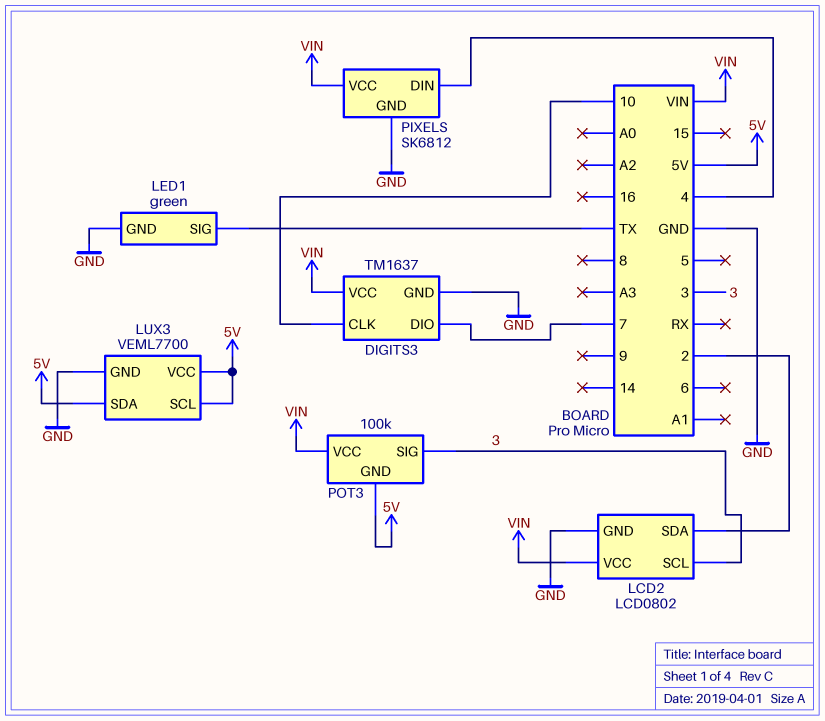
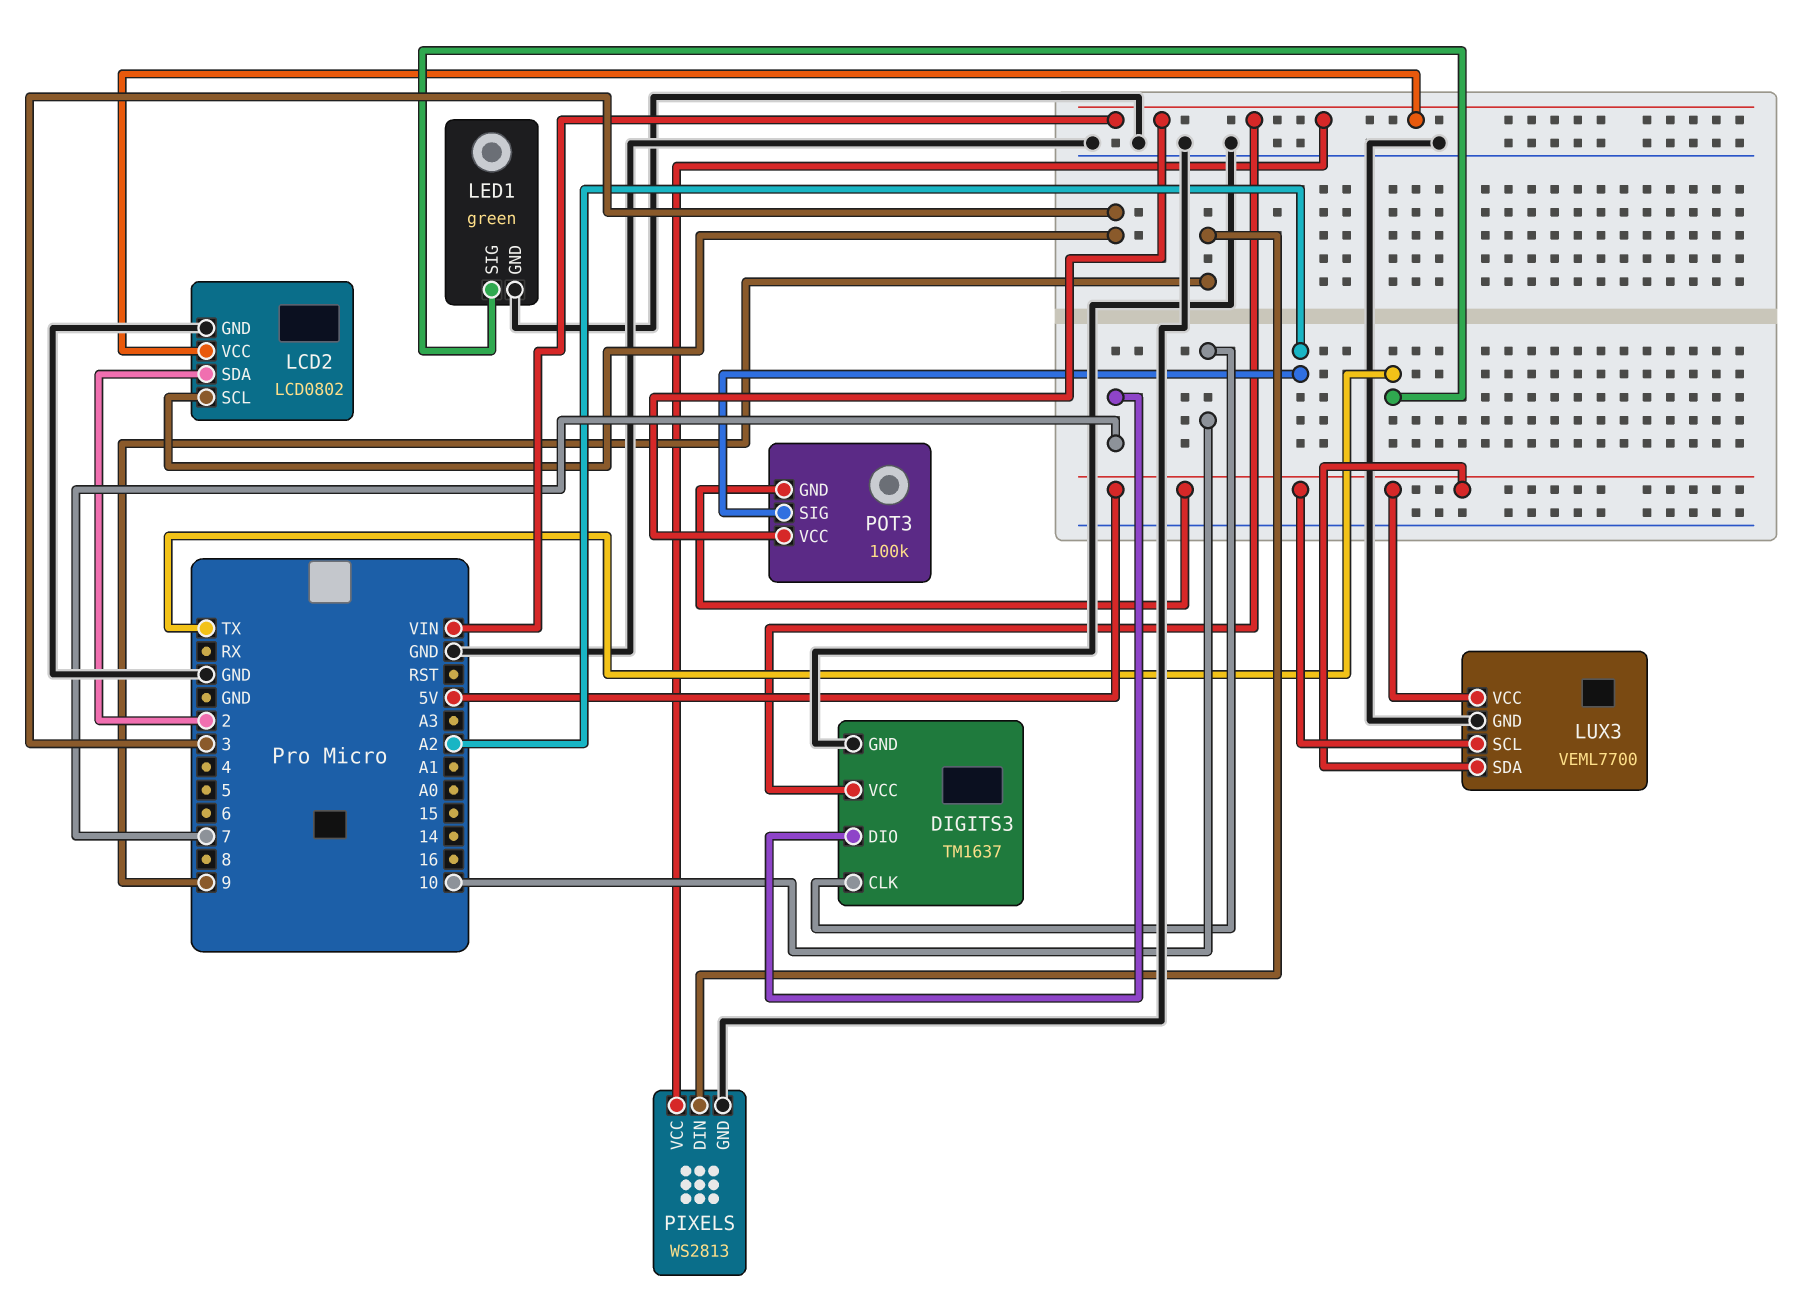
PIXELS: SK6812 -> WS2813
PIXELS pin DIN: 4 -> 9
POT3 pin SIG: 3 -> A2

